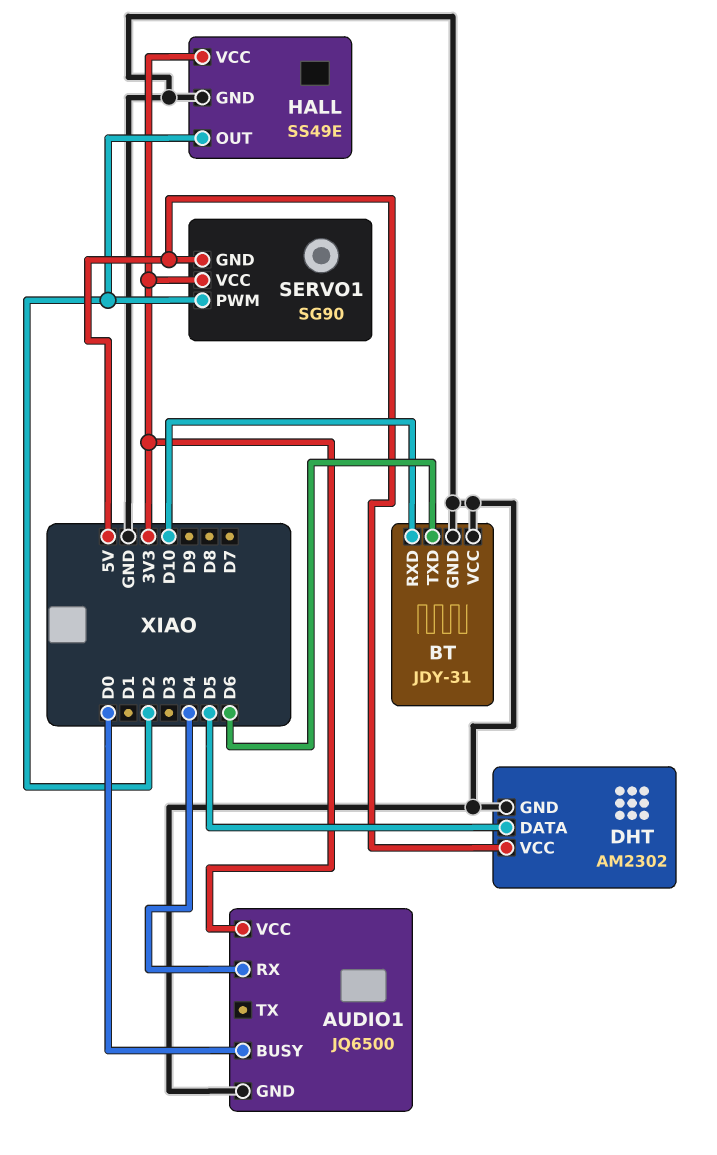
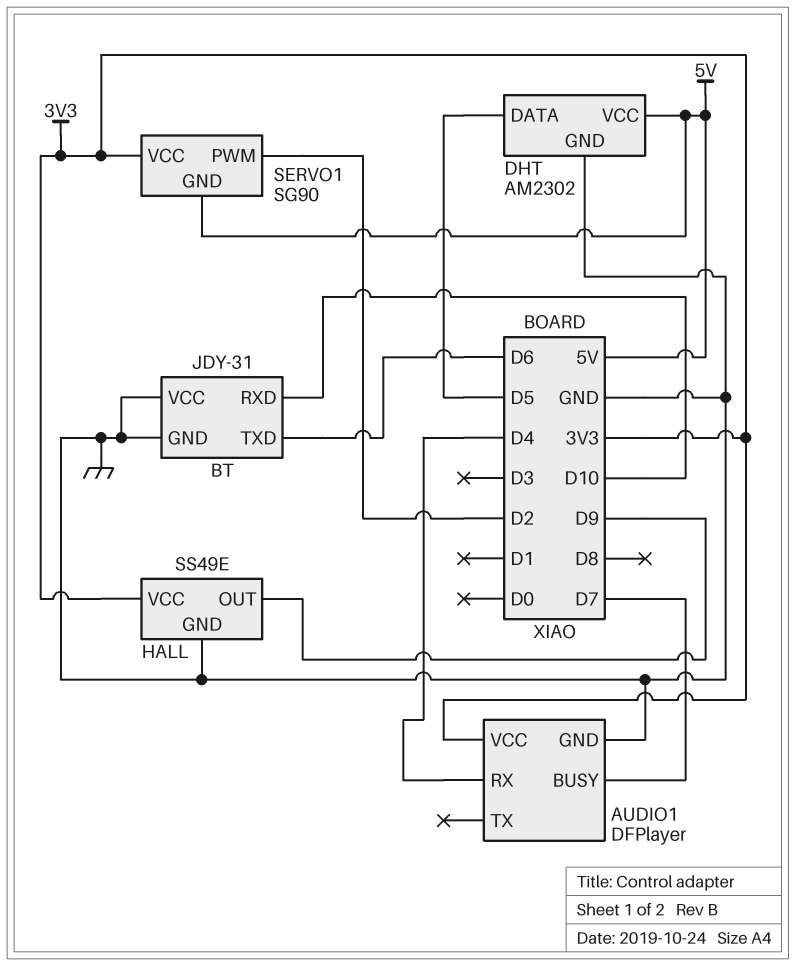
AUDIO1: JQ6500 -> DFPlayer
AUDIO1 pin BUSY: D0 -> D7
HALL pin OUT: D2 -> D9

